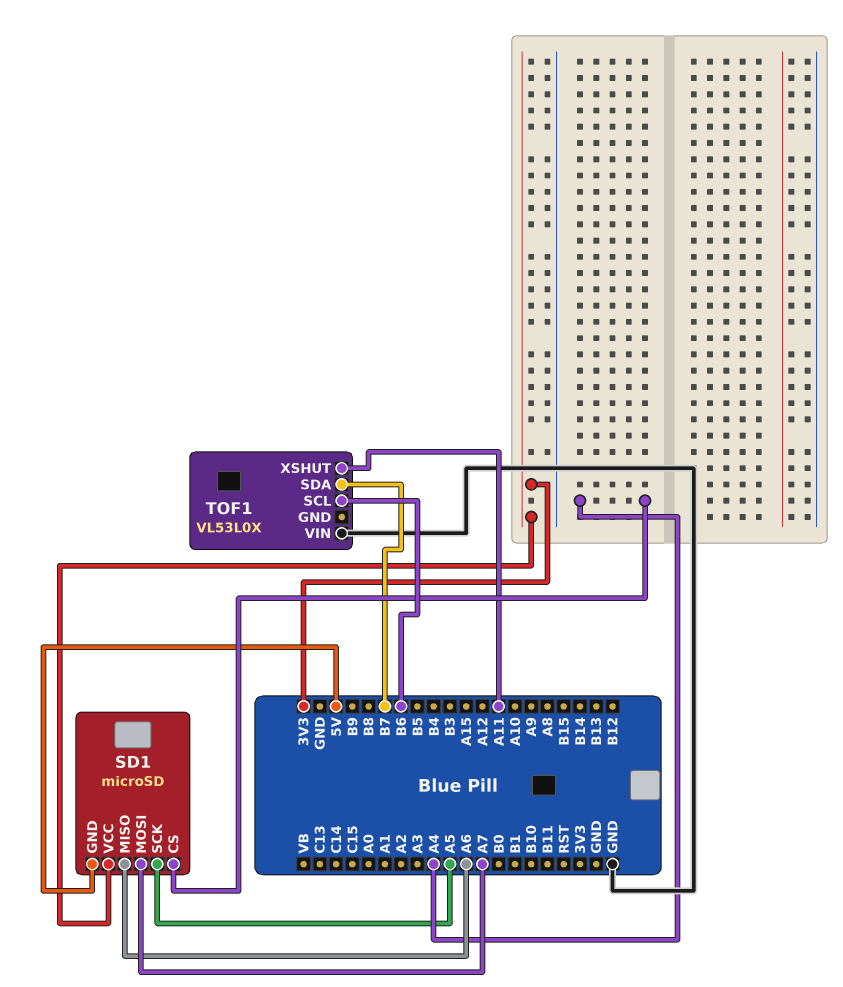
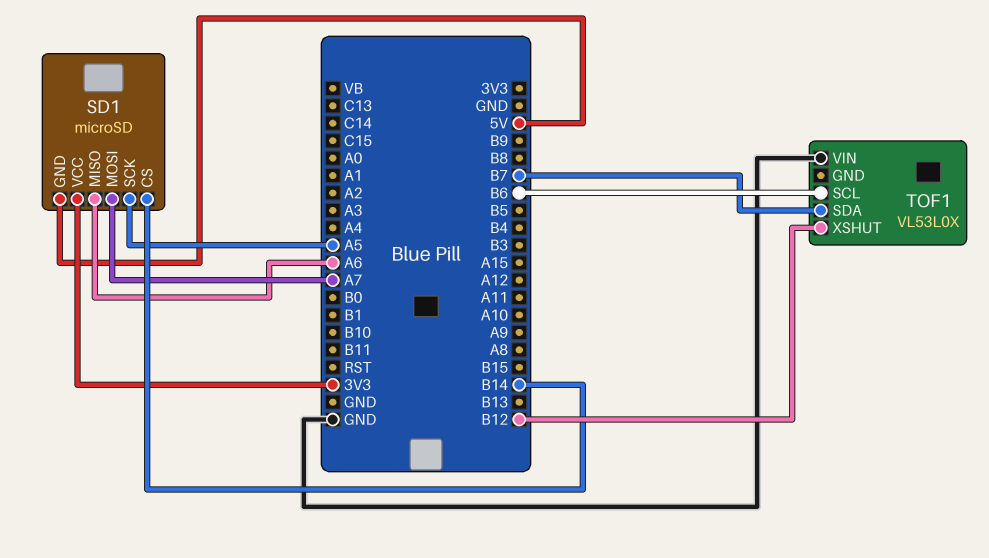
SD1 pin CS: A4 -> B14
TOF1 pin XSHUT: A11 -> B12

